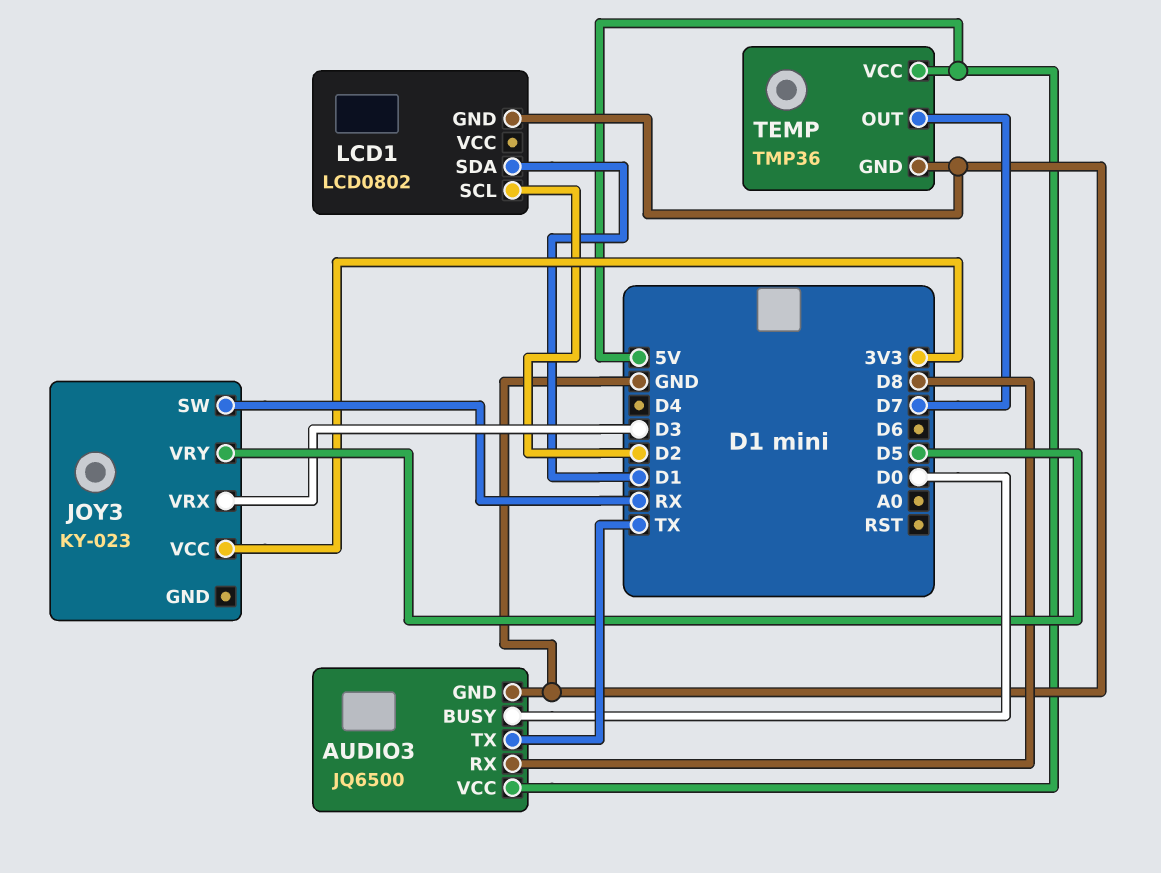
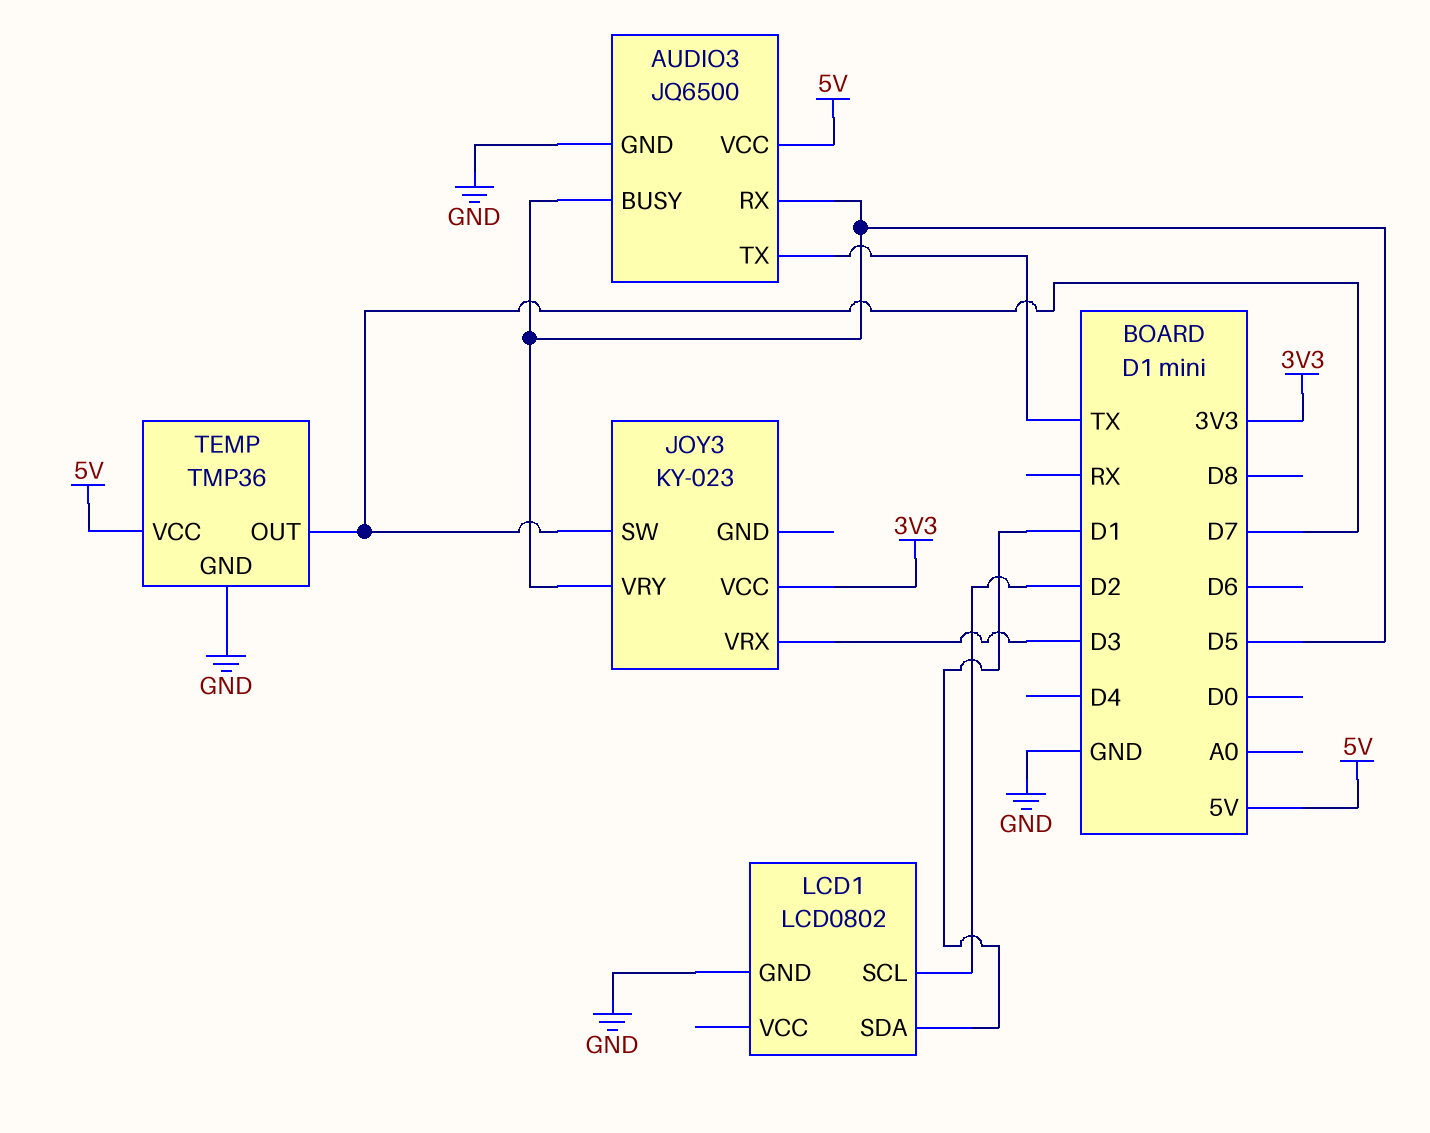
AUDIO3 pin BUSY: D0 -> D5
AUDIO3 pin RX: D8 -> D5
JOY3 pin SW: RX -> D7

